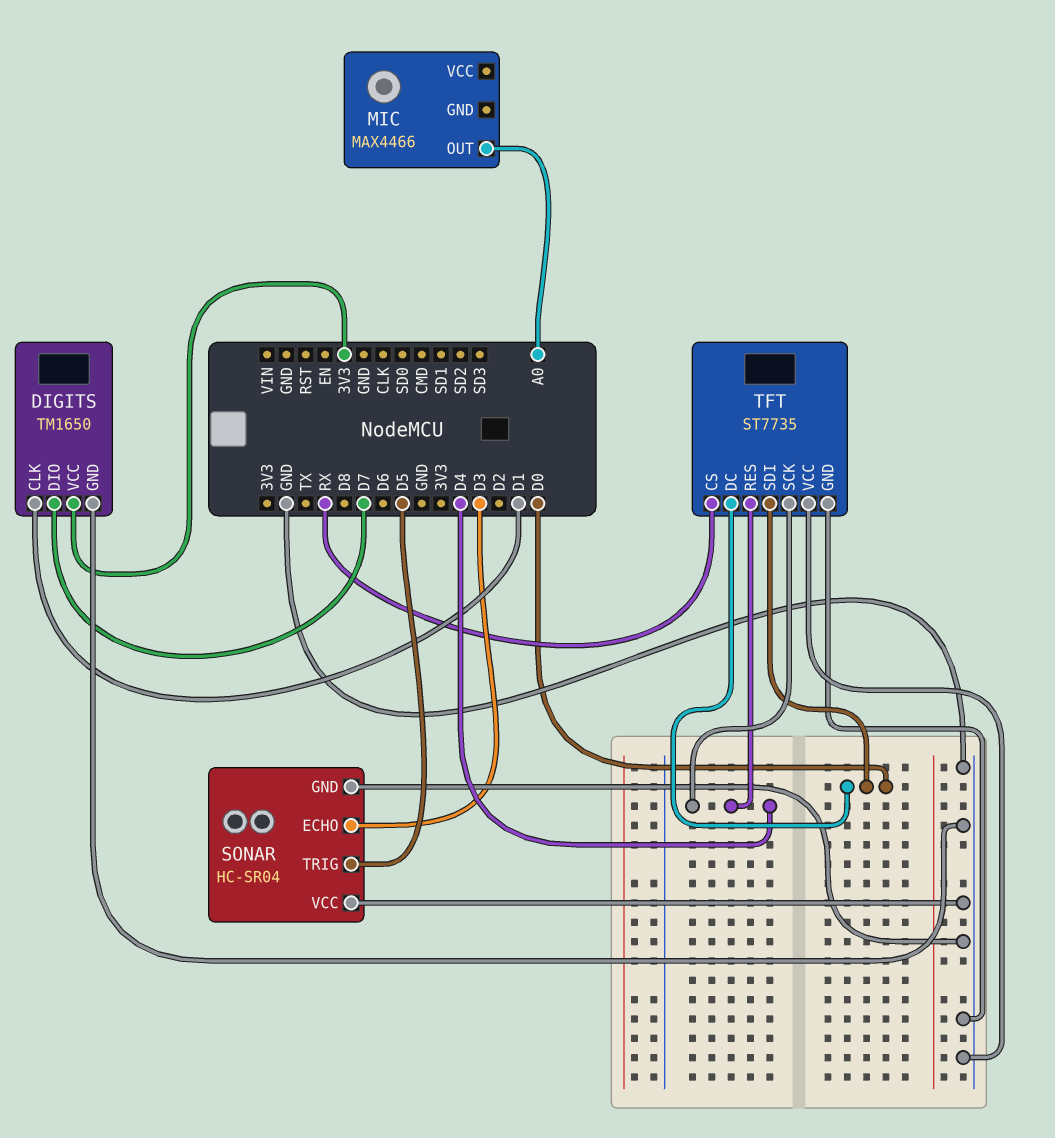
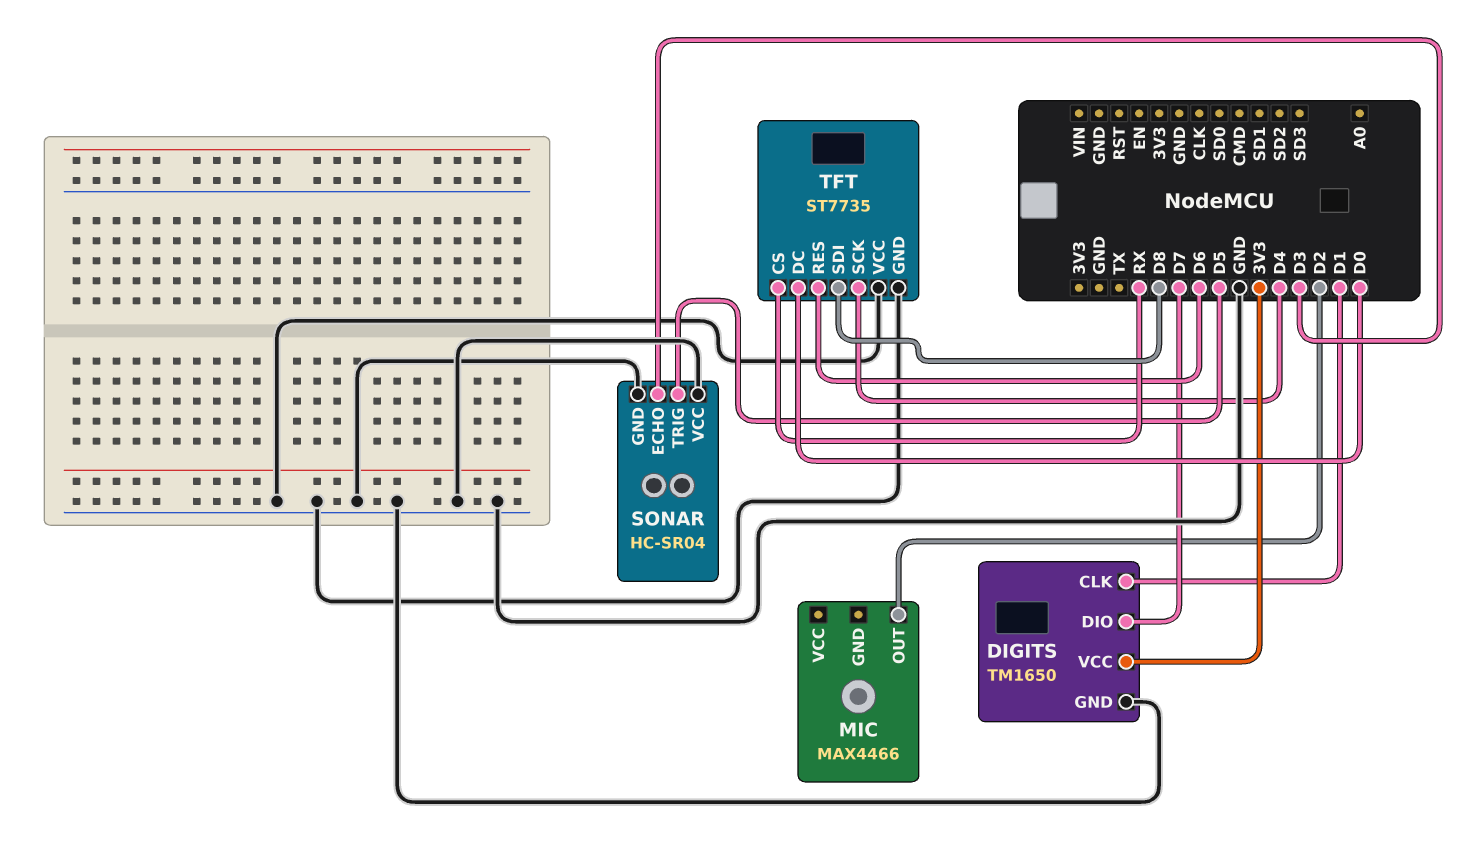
MIC pin OUT: A0 -> D2
TFT pin RES: D4 -> D6
TFT pin SDI: D0 -> D8

